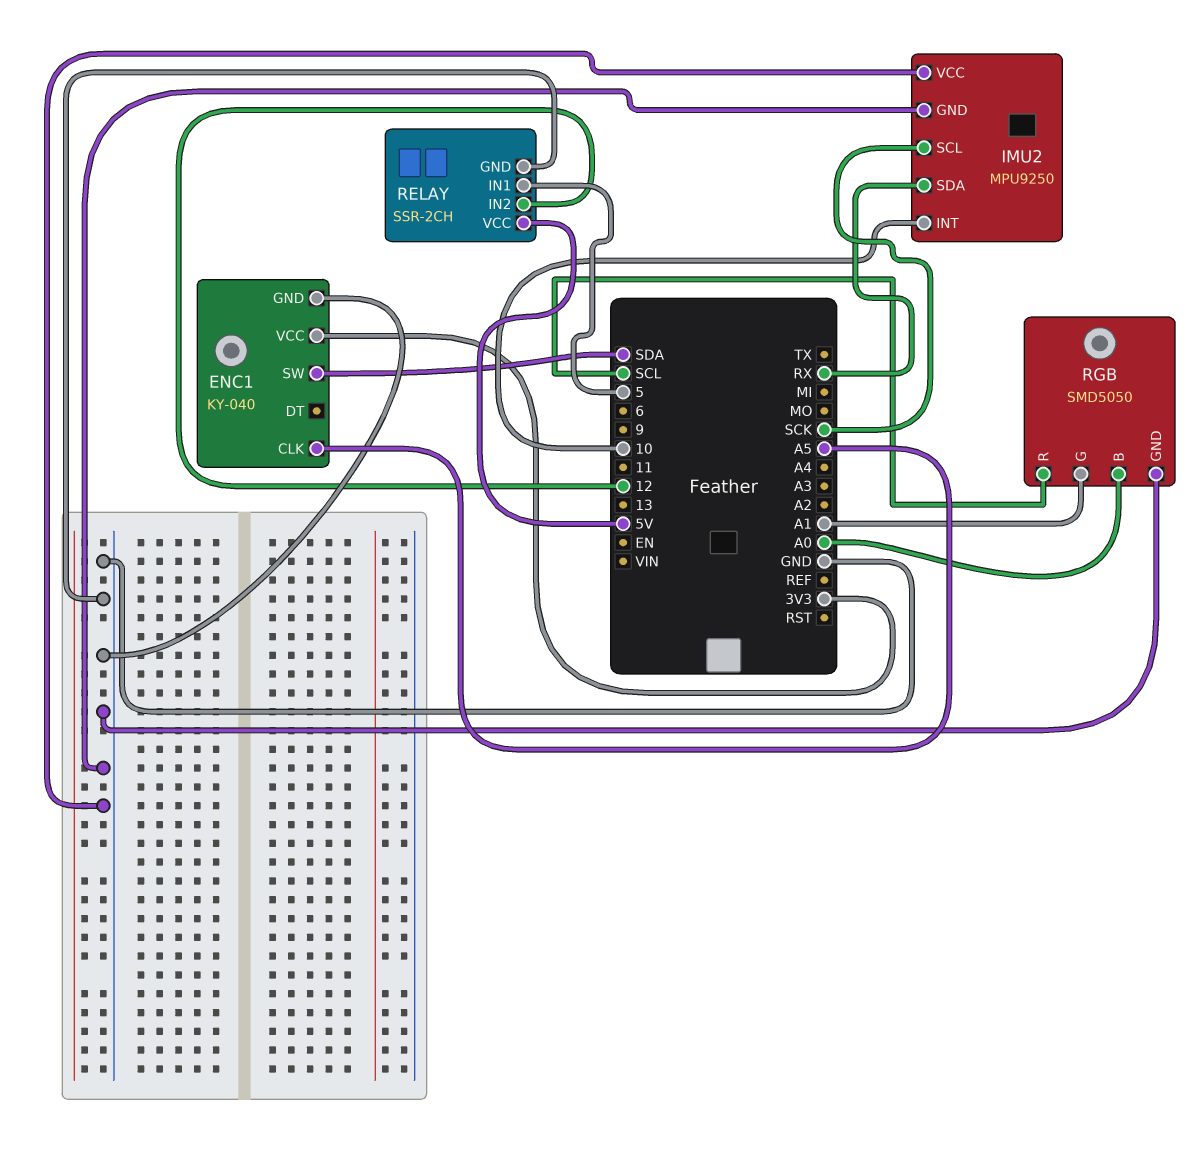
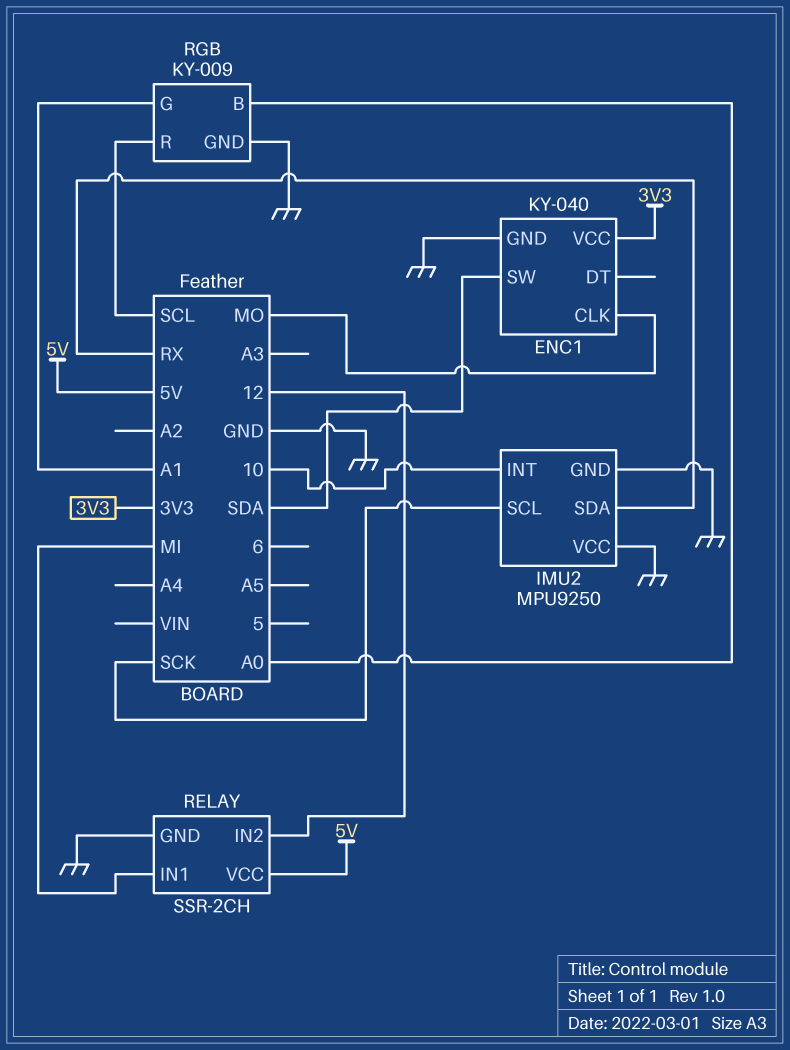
ENC1 pin CLK: A5 -> MO
RELAY pin IN1: 5 -> MI
RGB: SMD5050 -> KY-009

